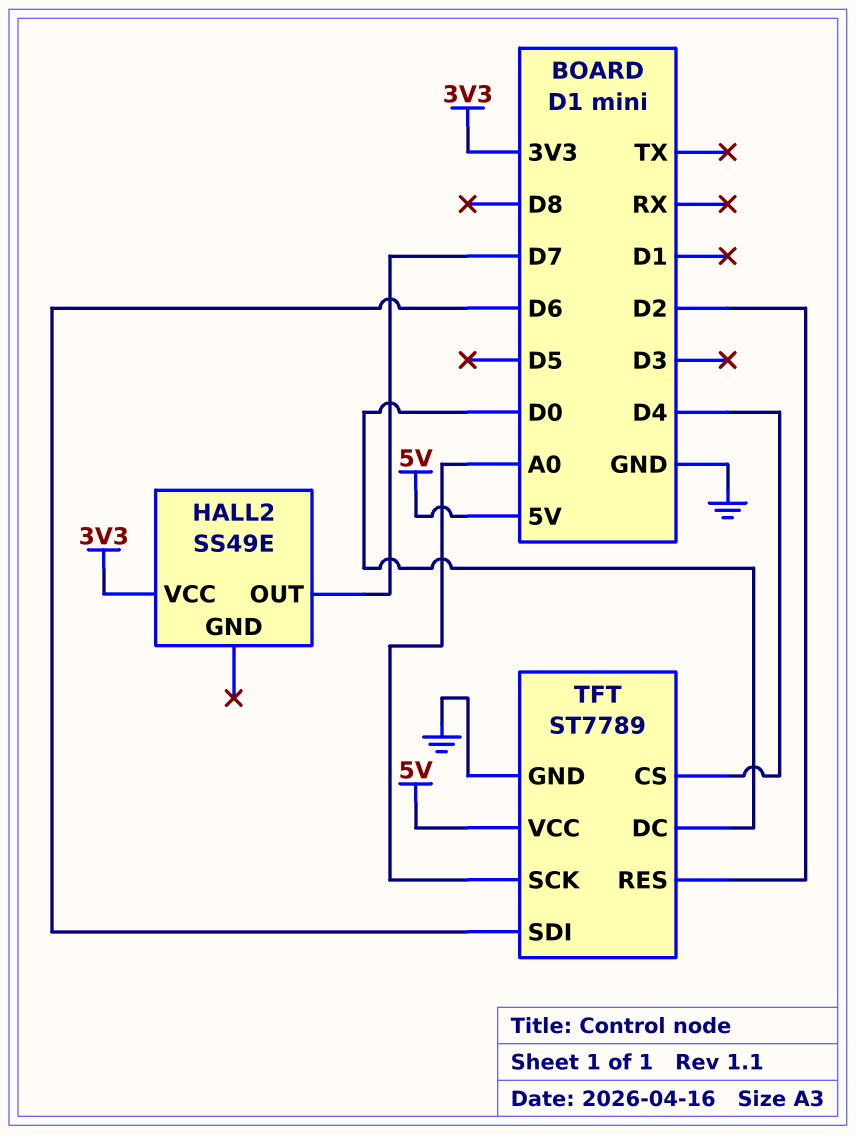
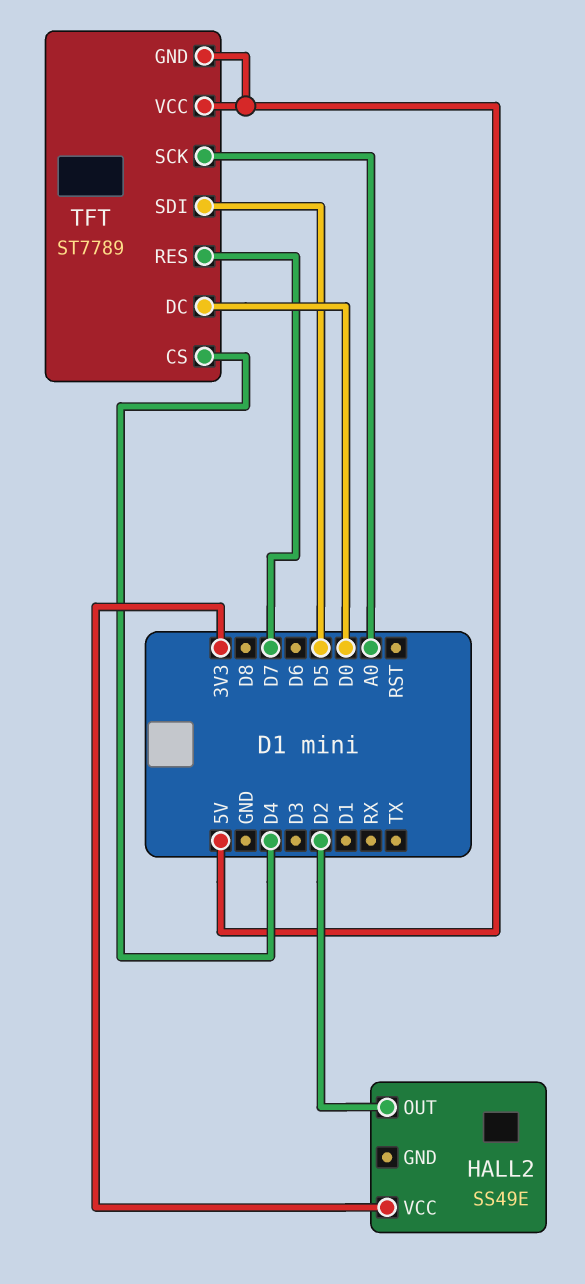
HALL2 pin OUT: D7 -> D2
TFT pin GND: GND -> 5V
TFT pin RES: D2 -> D7
TFT pin SDI: D6 -> D5

